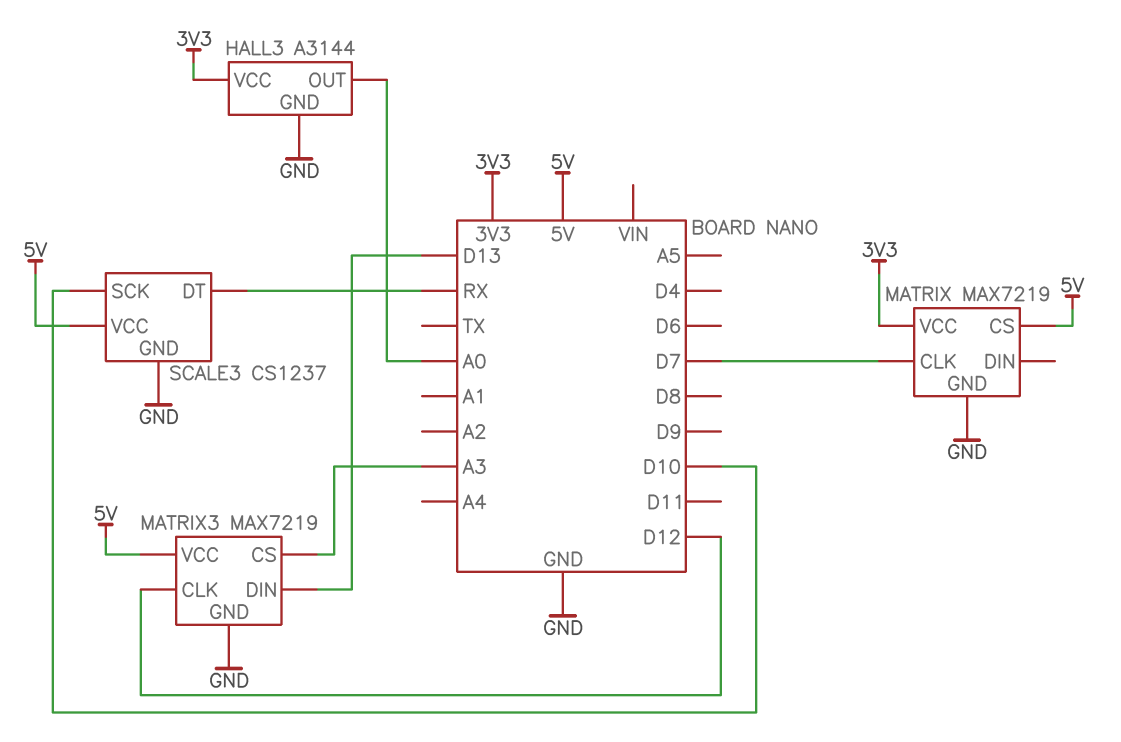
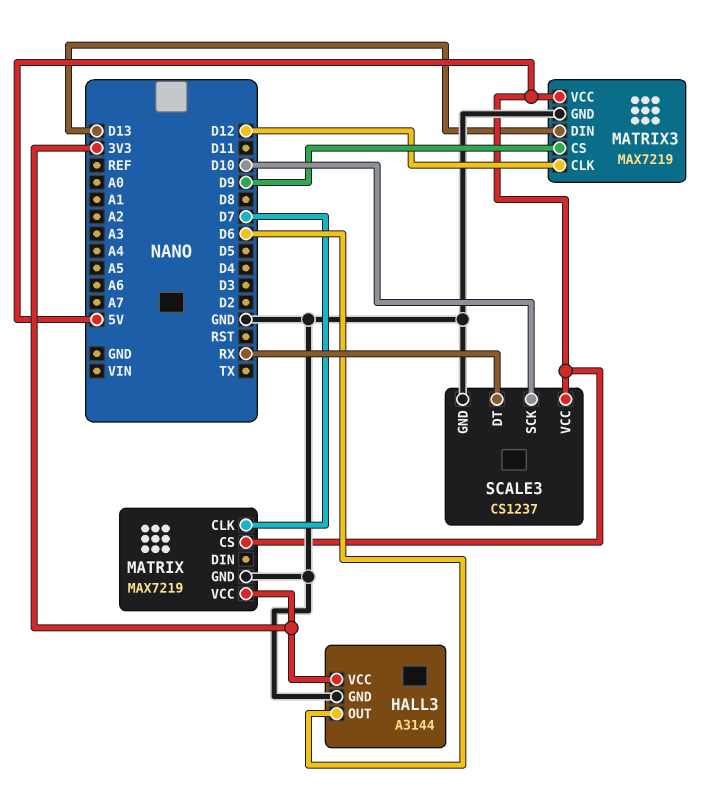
HALL3 pin OUT: A0 -> D6
MATRIX3 pin CS: A3 -> D9

